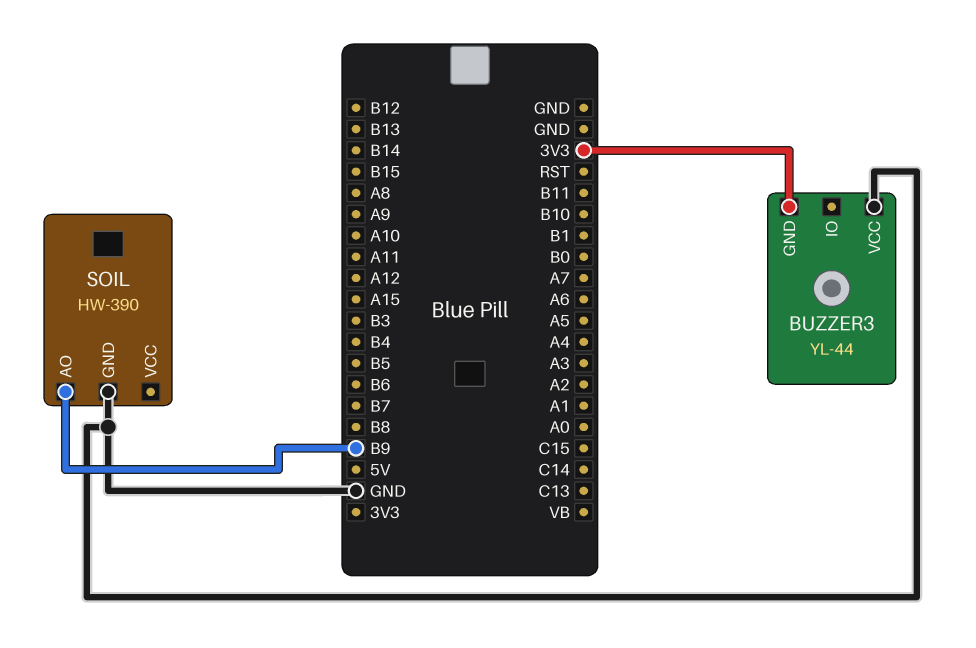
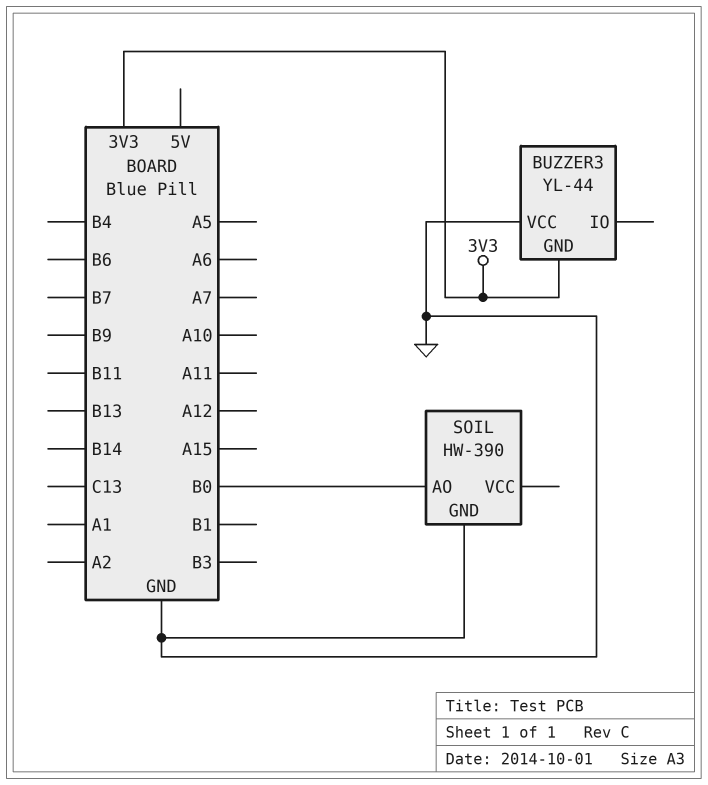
SOIL pin AO: B9 -> B0

